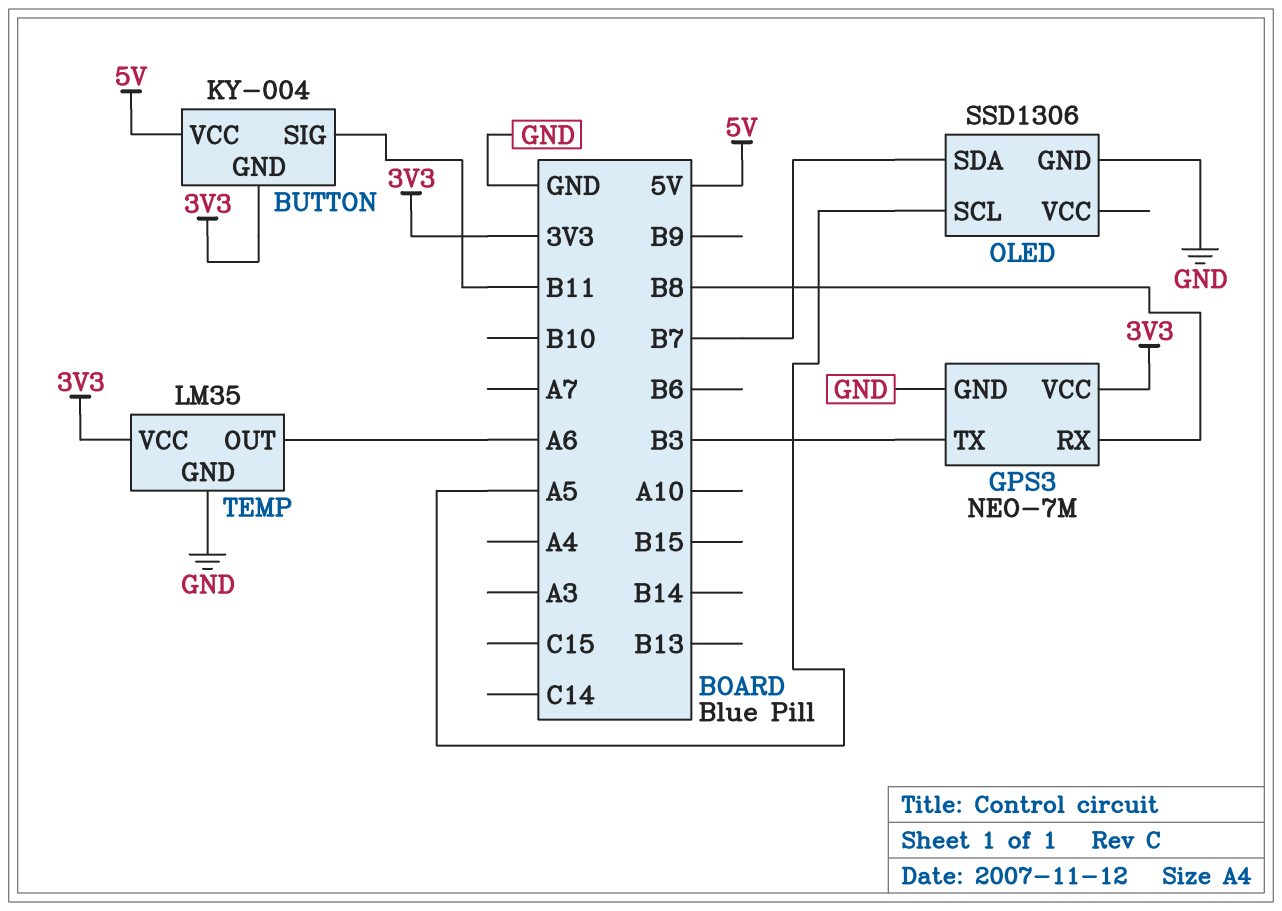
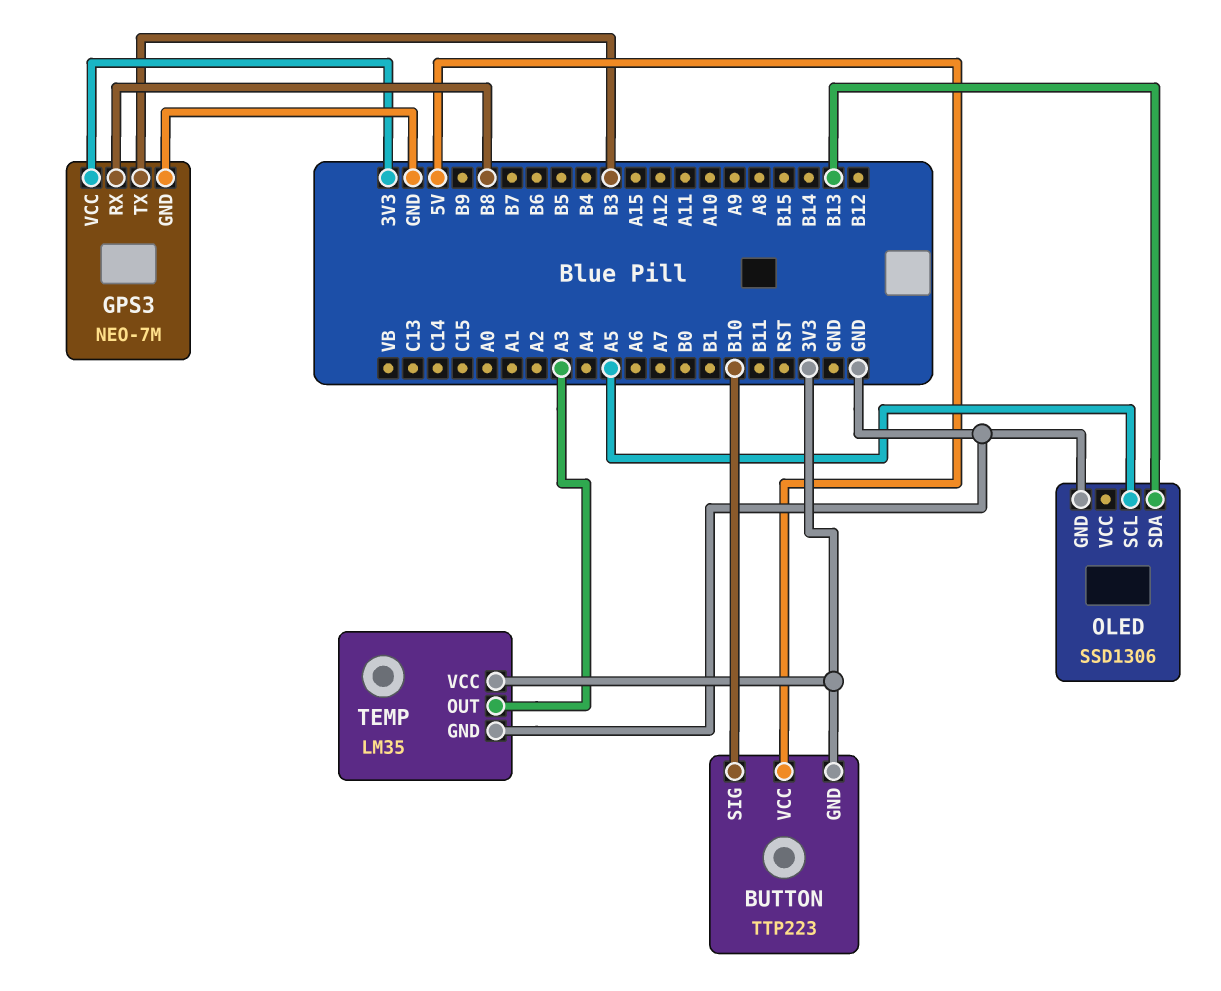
BUTTON: KY-004 -> TTP223
BUTTON pin SIG: B11 -> B10
OLED pin SDA: B7 -> B13
TEMP pin OUT: A6 -> A3

